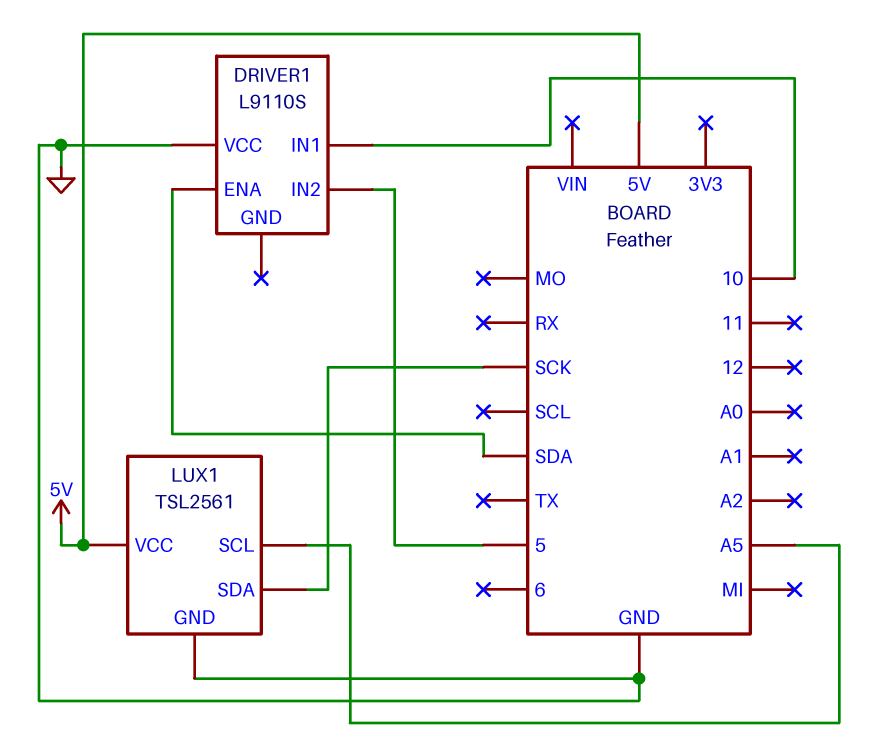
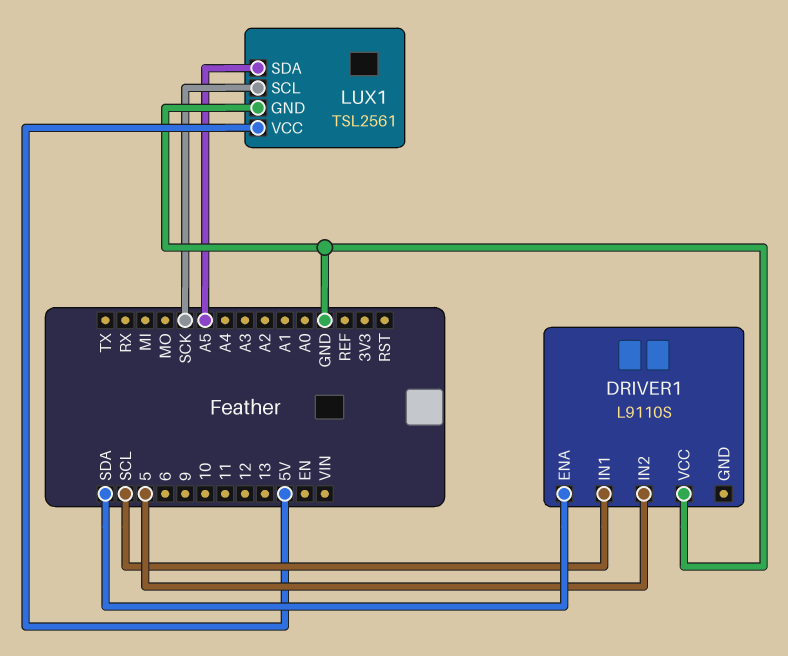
DRIVER1 pin IN1: 10 -> SCL
LUX1 pin SCL: A5 -> SCK
LUX1 pin SDA: SCK -> A5

